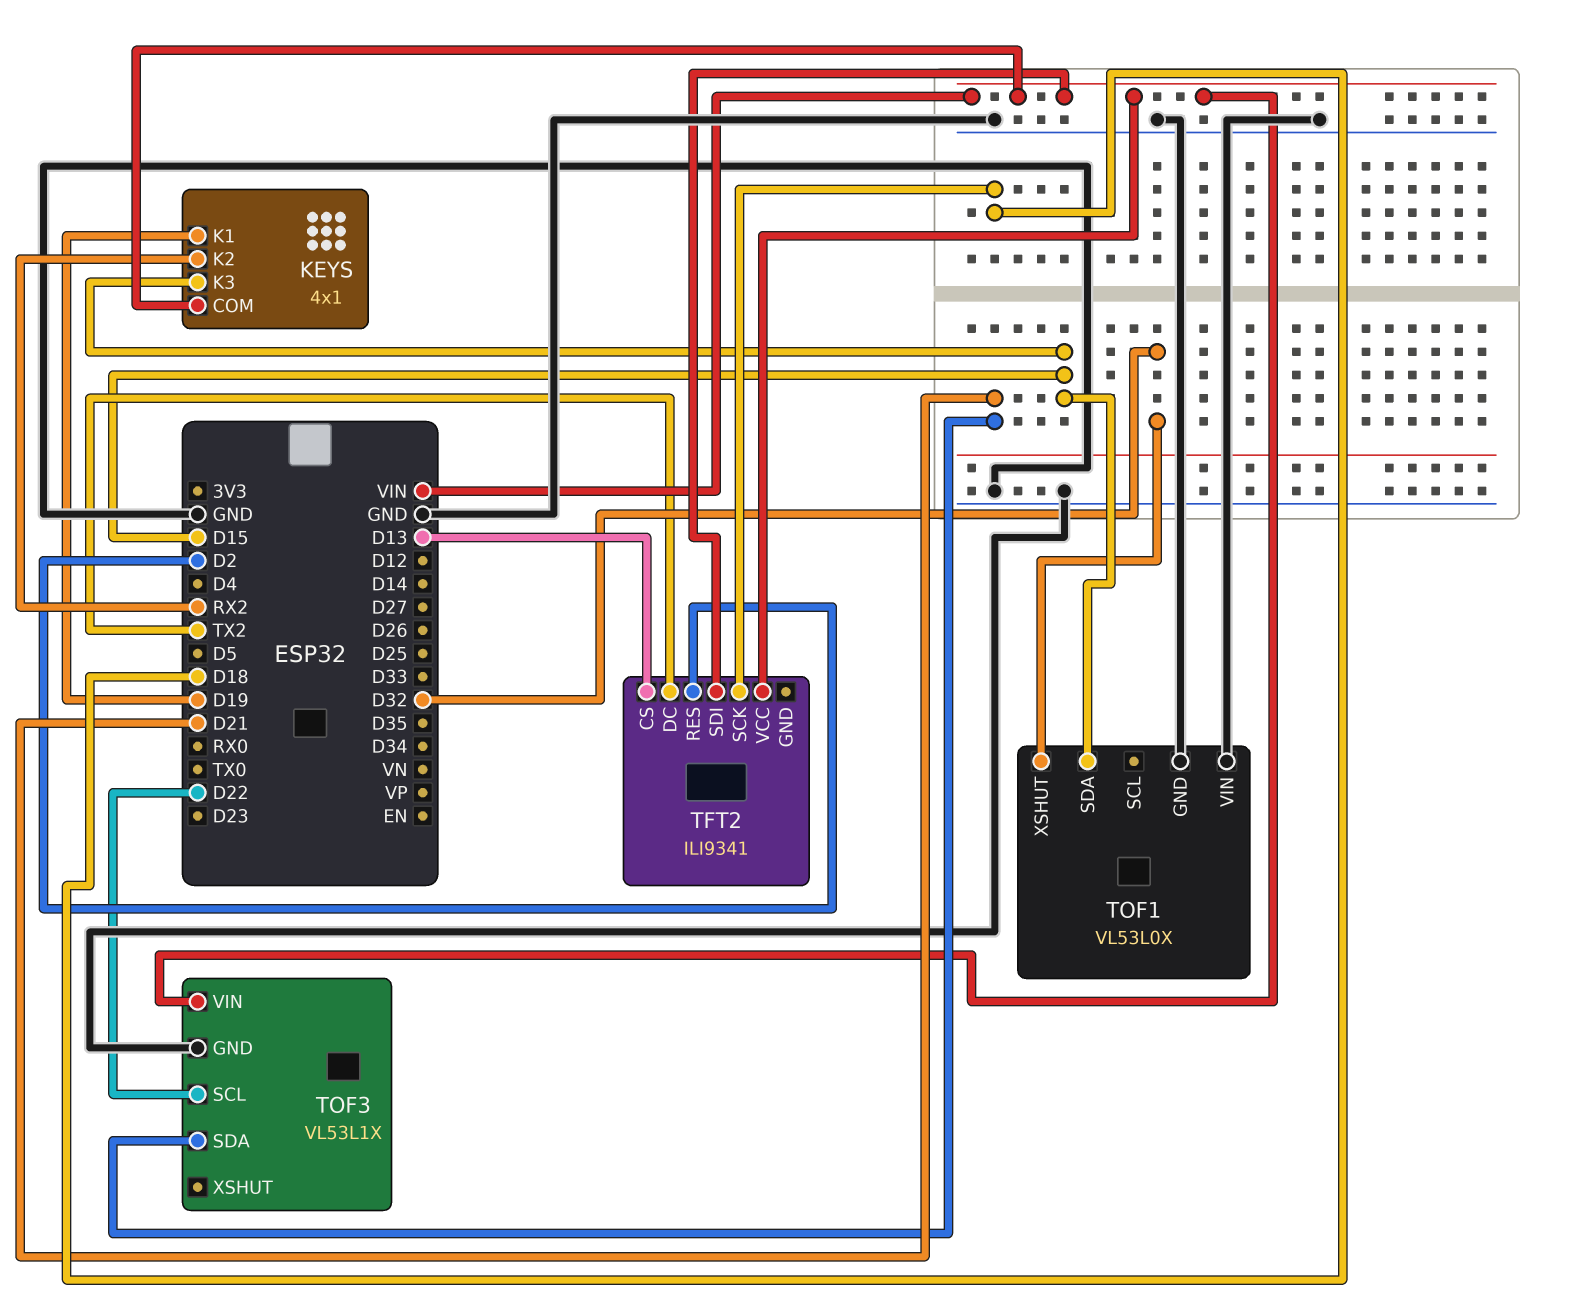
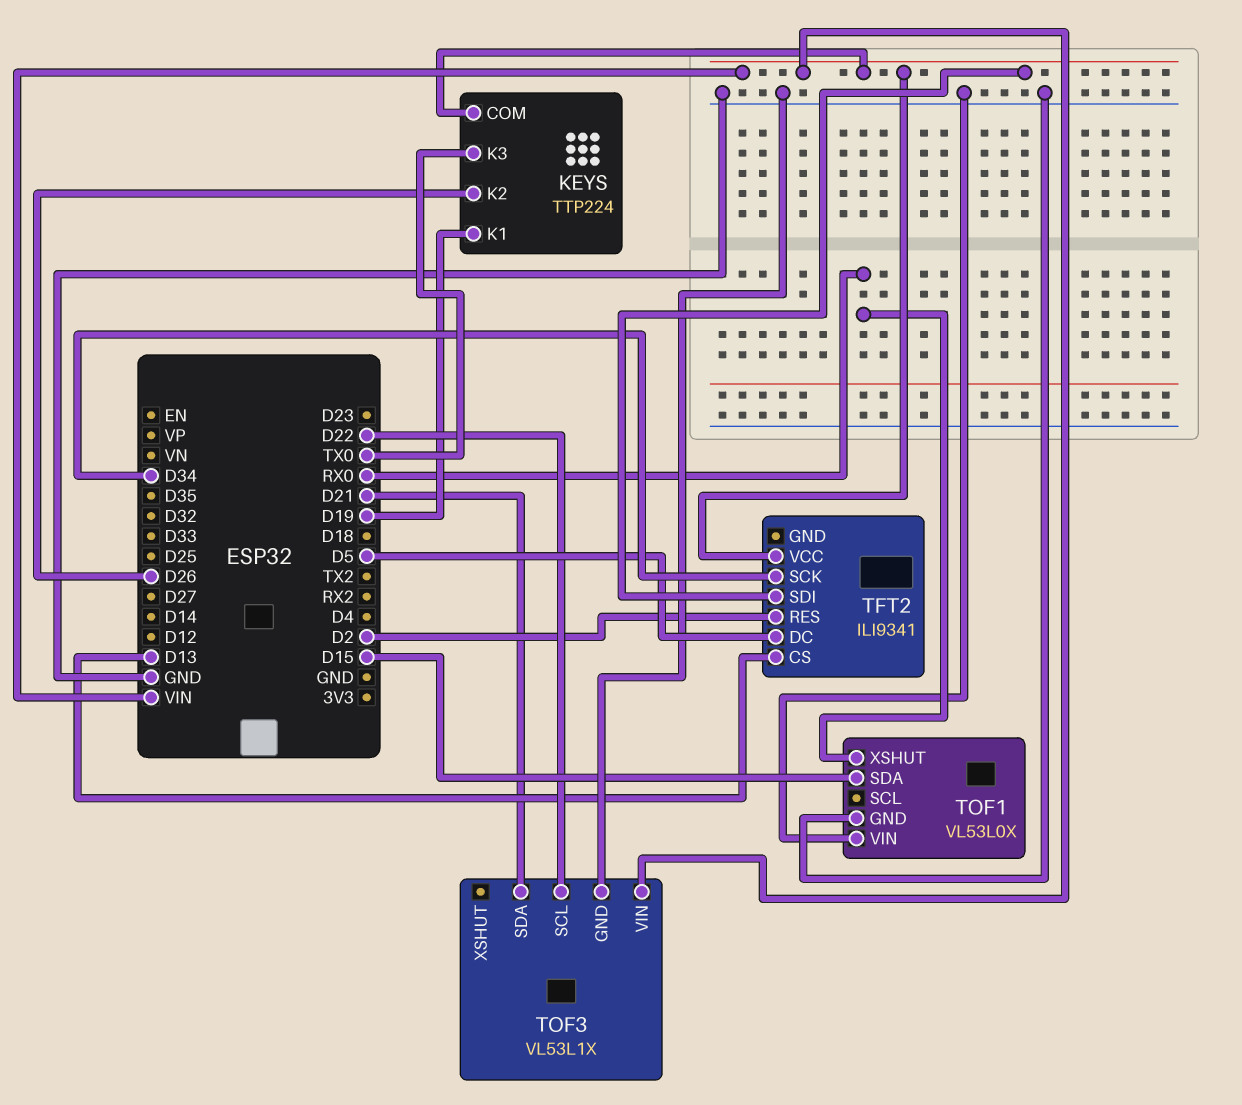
KEYS: 4x1 -> TTP224
KEYS pin K2: RX2 -> D26
KEYS pin K3: D15 -> TX0
TFT2 pin DC: TX2 -> D5
TFT2 pin SCK: D18 -> D34
TOF1 pin XSHUT: D32 -> RX0

